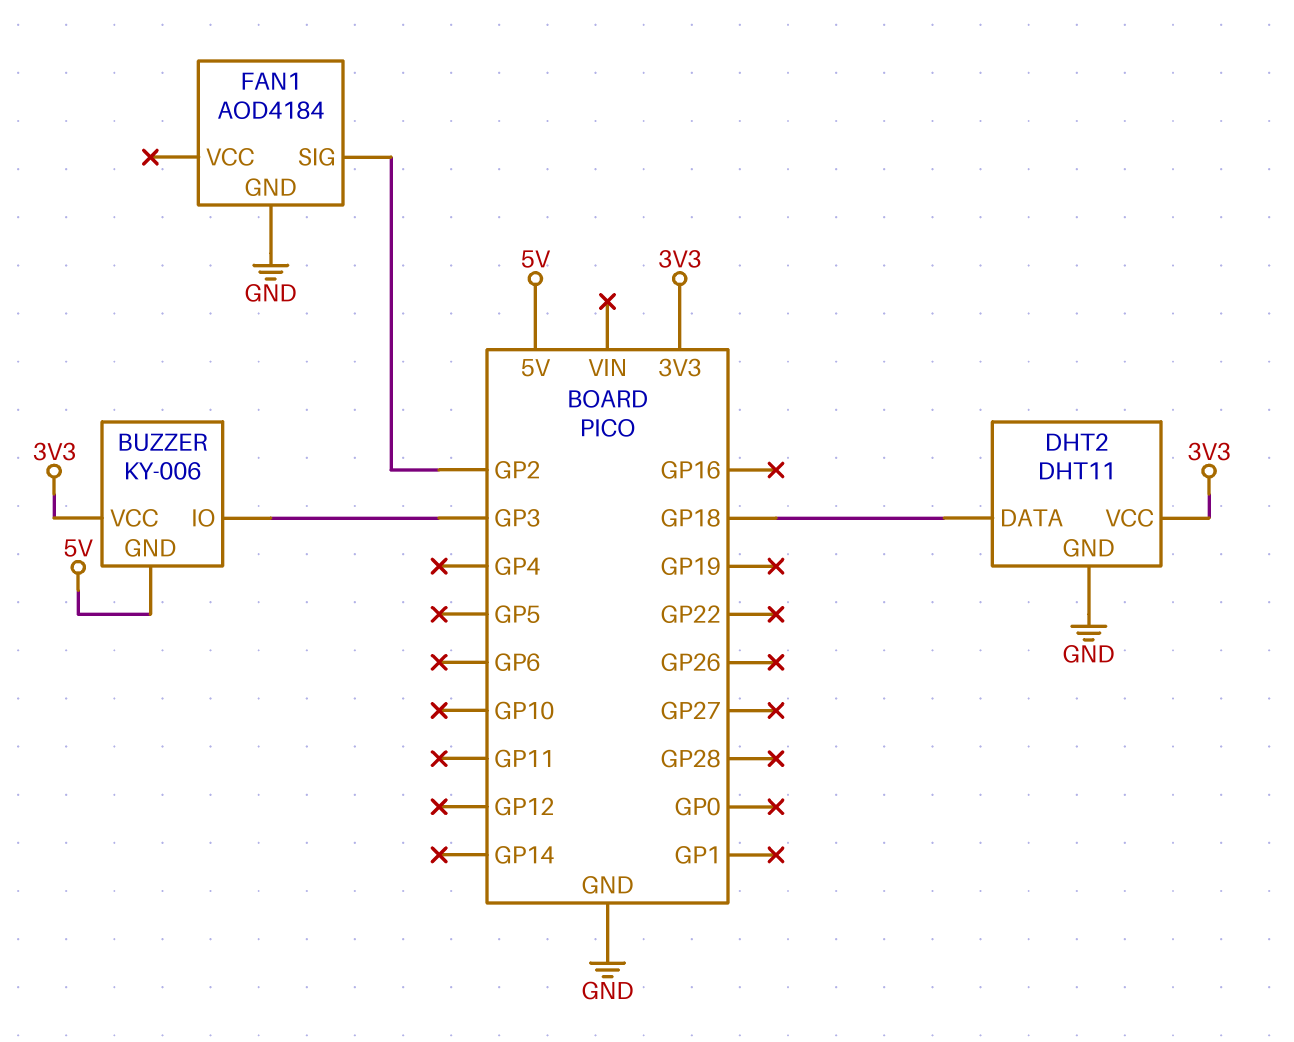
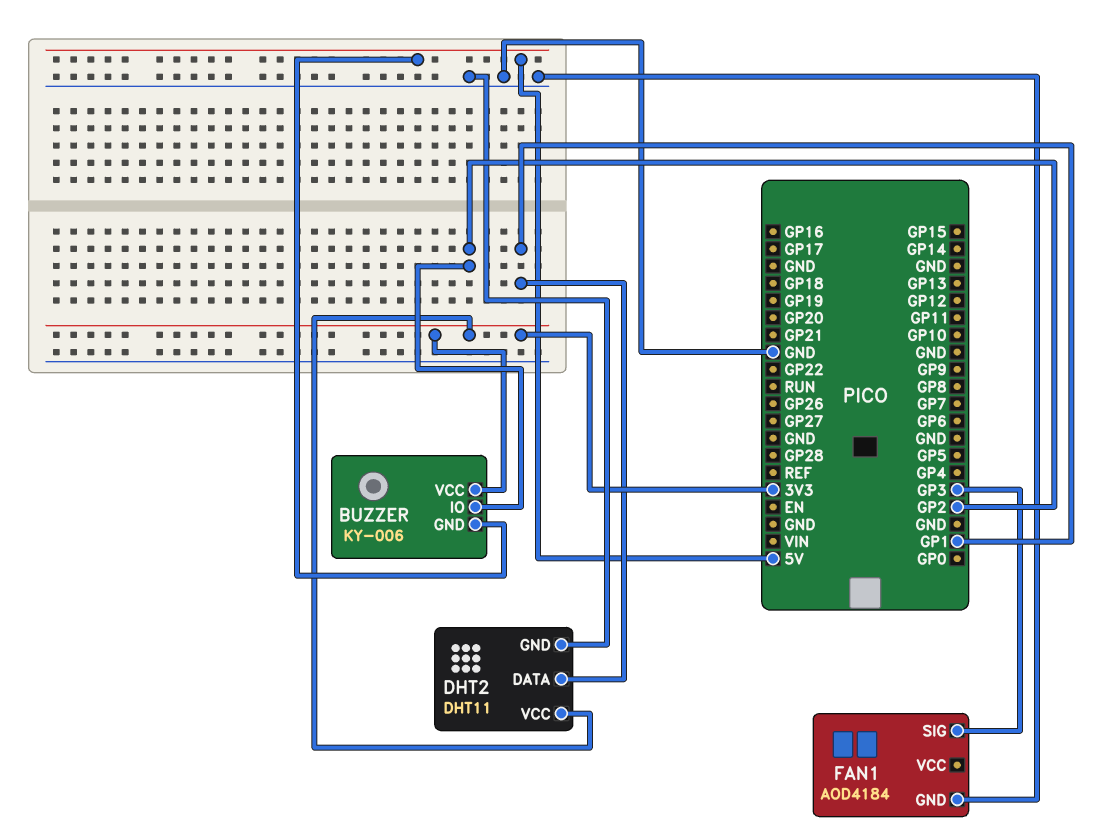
BUZZER pin IO: GP3 -> GP2
DHT2 pin DATA: GP18 -> GP1
FAN1 pin SIG: GP2 -> GP3

